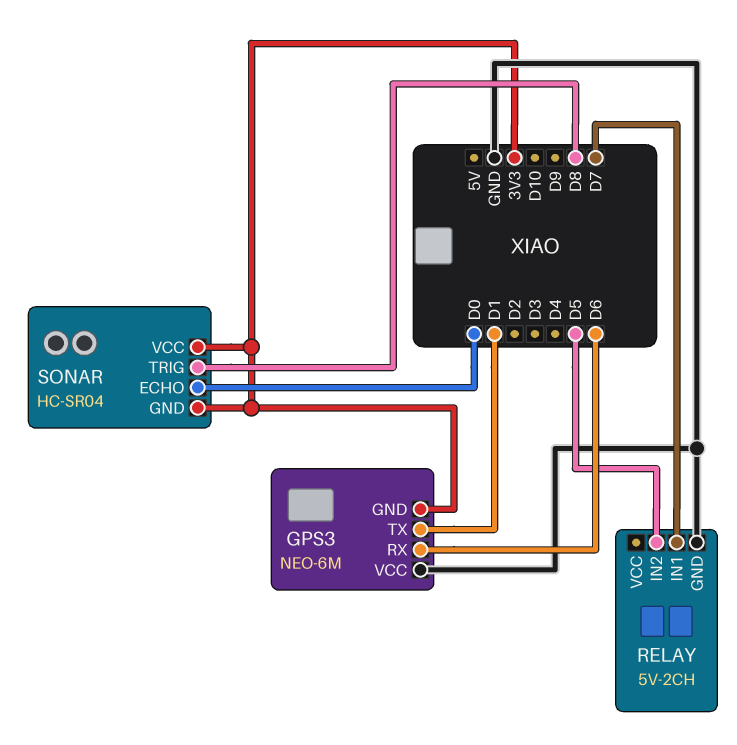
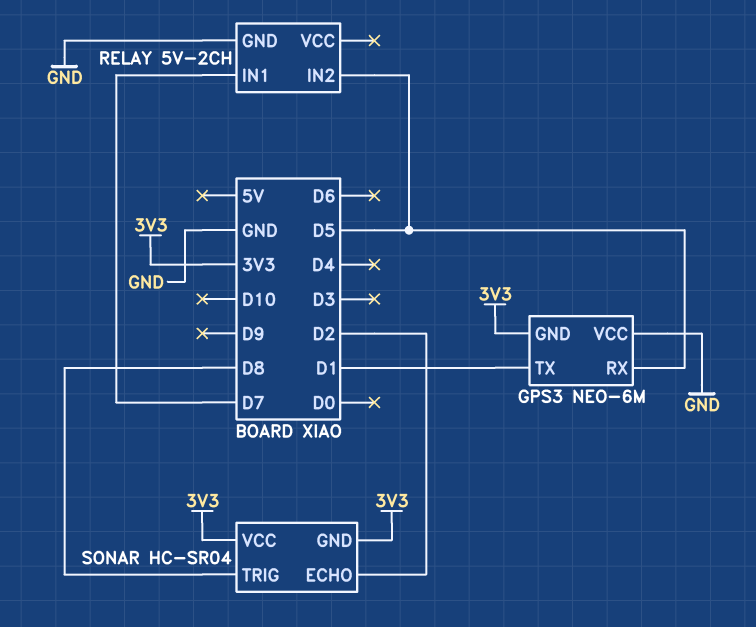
GPS3 pin RX: D6 -> D5
SONAR pin ECHO: D0 -> D2

